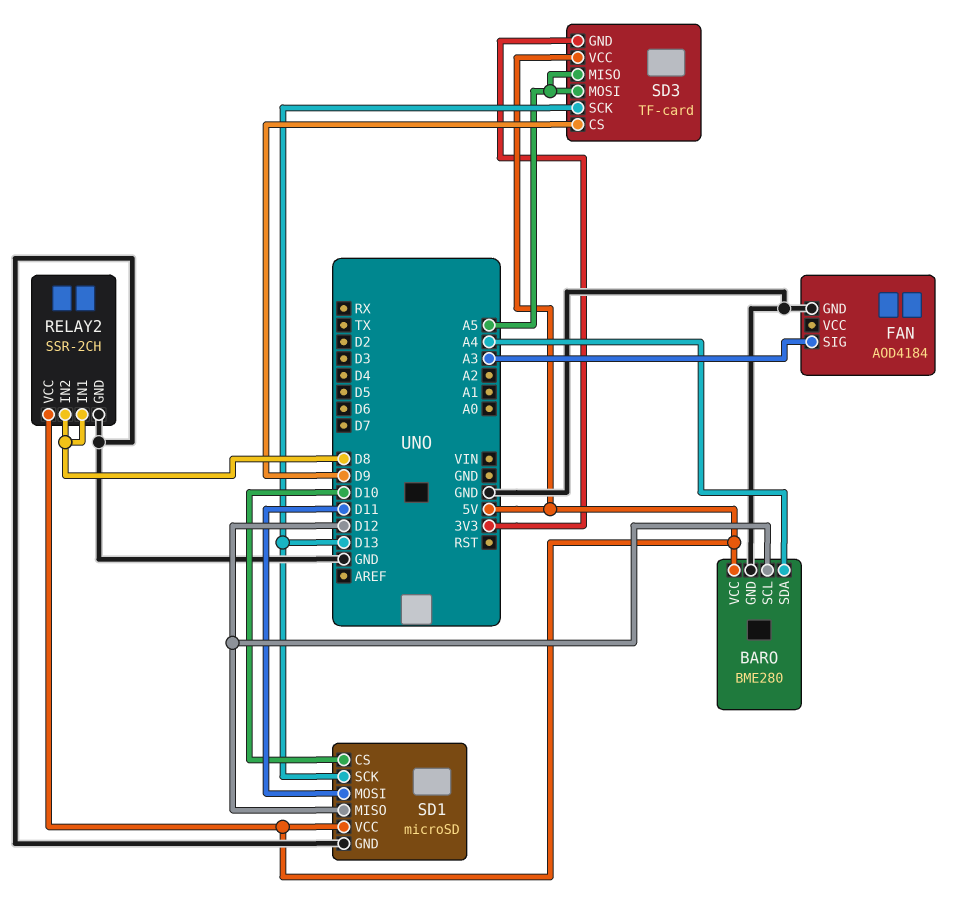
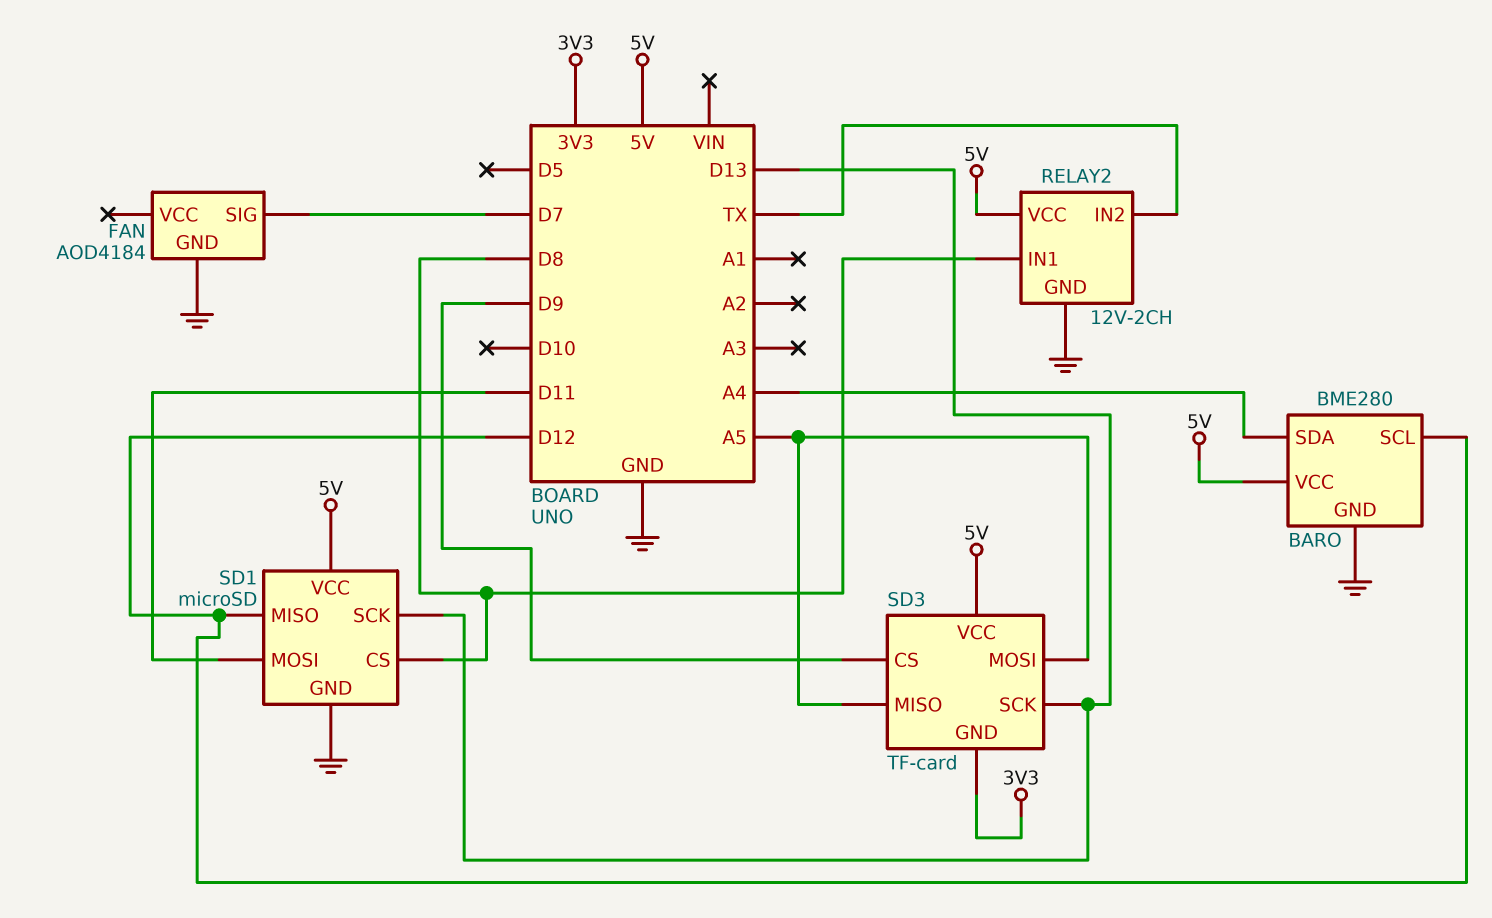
FAN pin SIG: A3 -> D7
RELAY2: SSR-2CH -> 12V-2CH
RELAY2 pin IN2: D8 -> TX
SD1 pin CS: D10 -> D8

